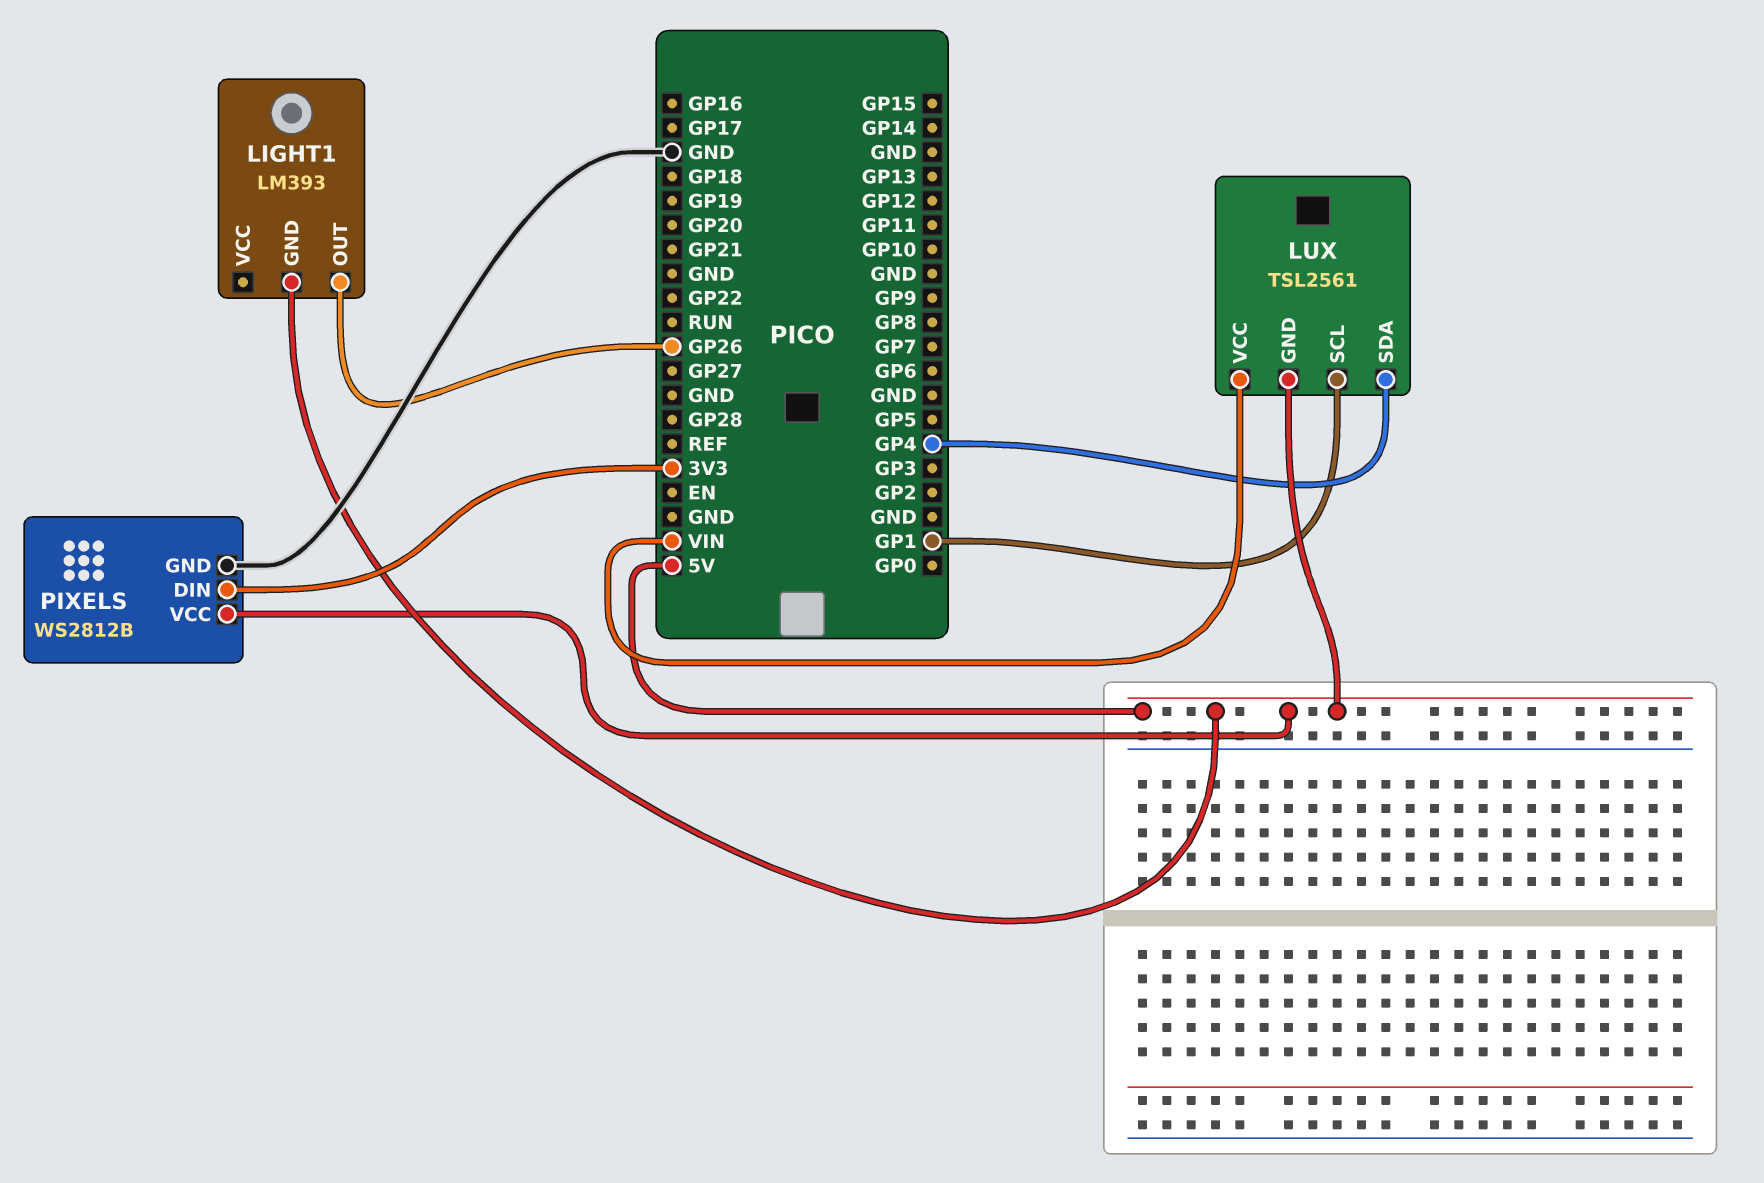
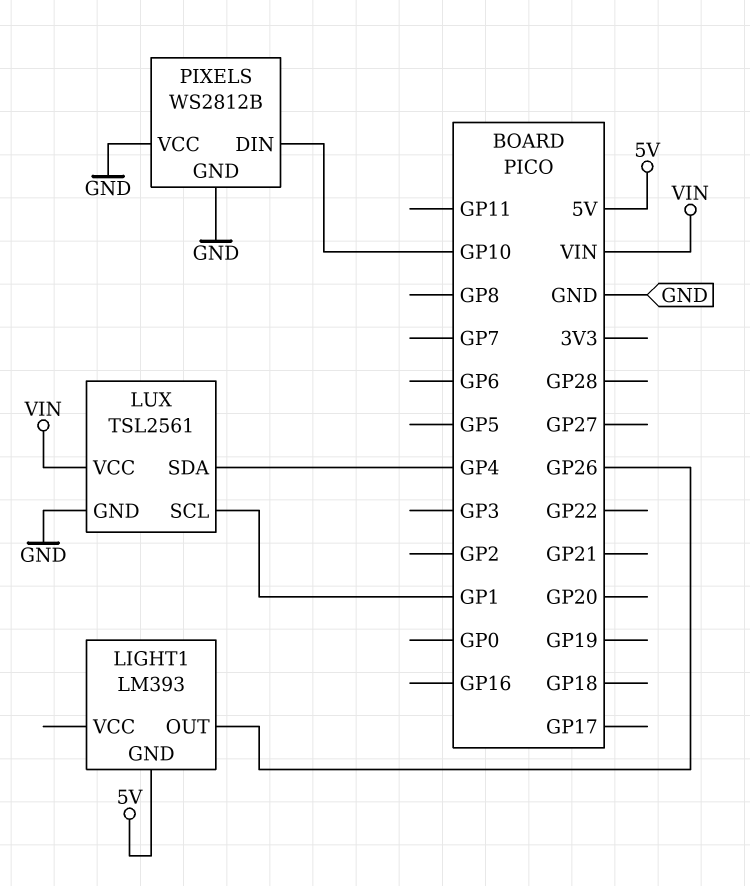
LUX pin GND: 5V -> GND
PIXELS pin DIN: 3V3 -> GP10
PIXELS pin VCC: 5V -> GND

